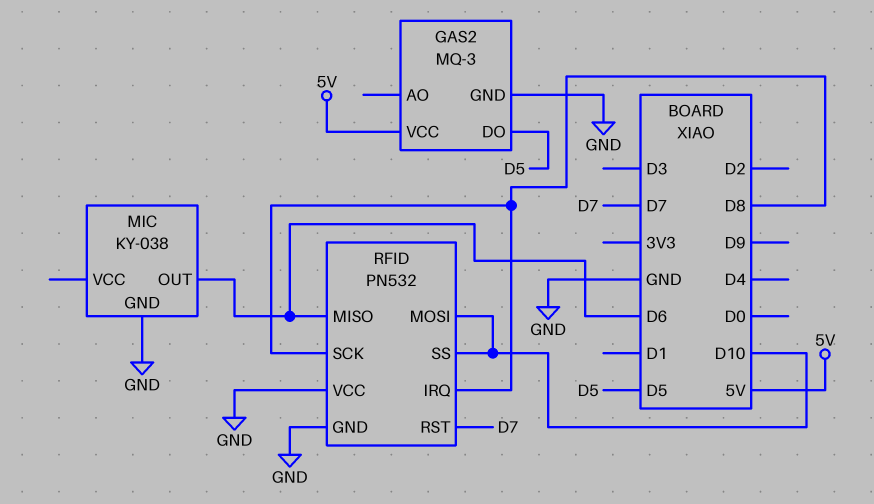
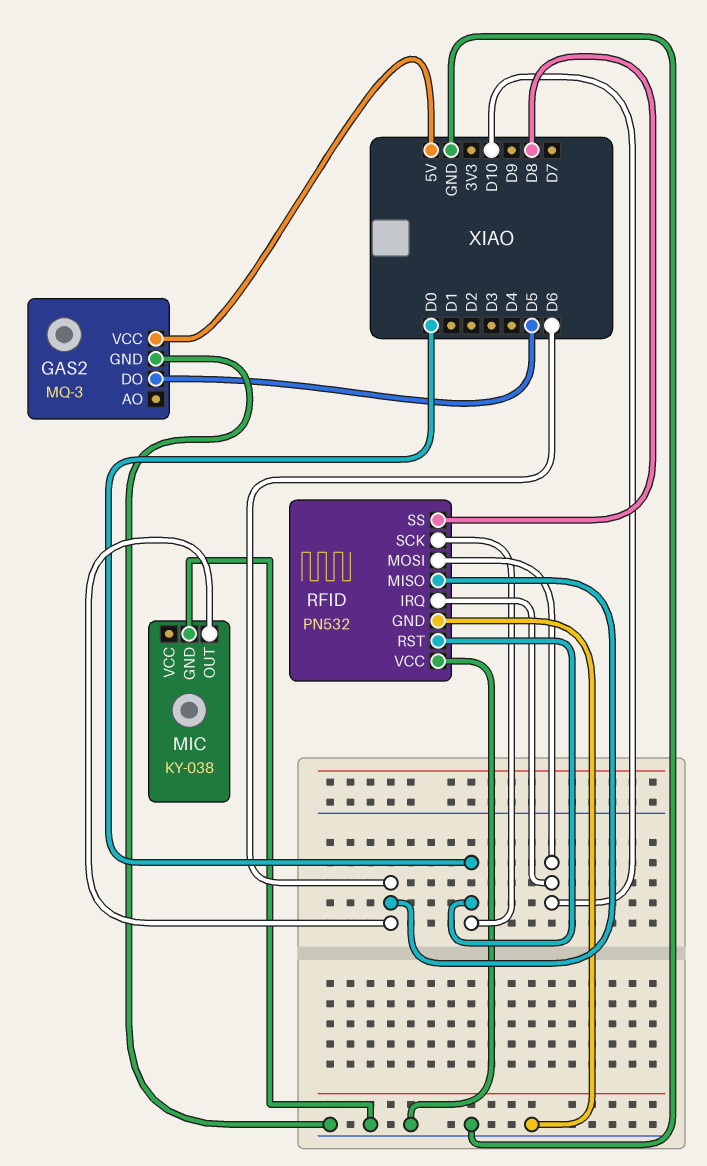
RFID pin IRQ: D8 -> D10
RFID pin RST: D7 -> D0
RFID pin SCK: D8 -> D0
RFID pin SS: D10 -> D8

